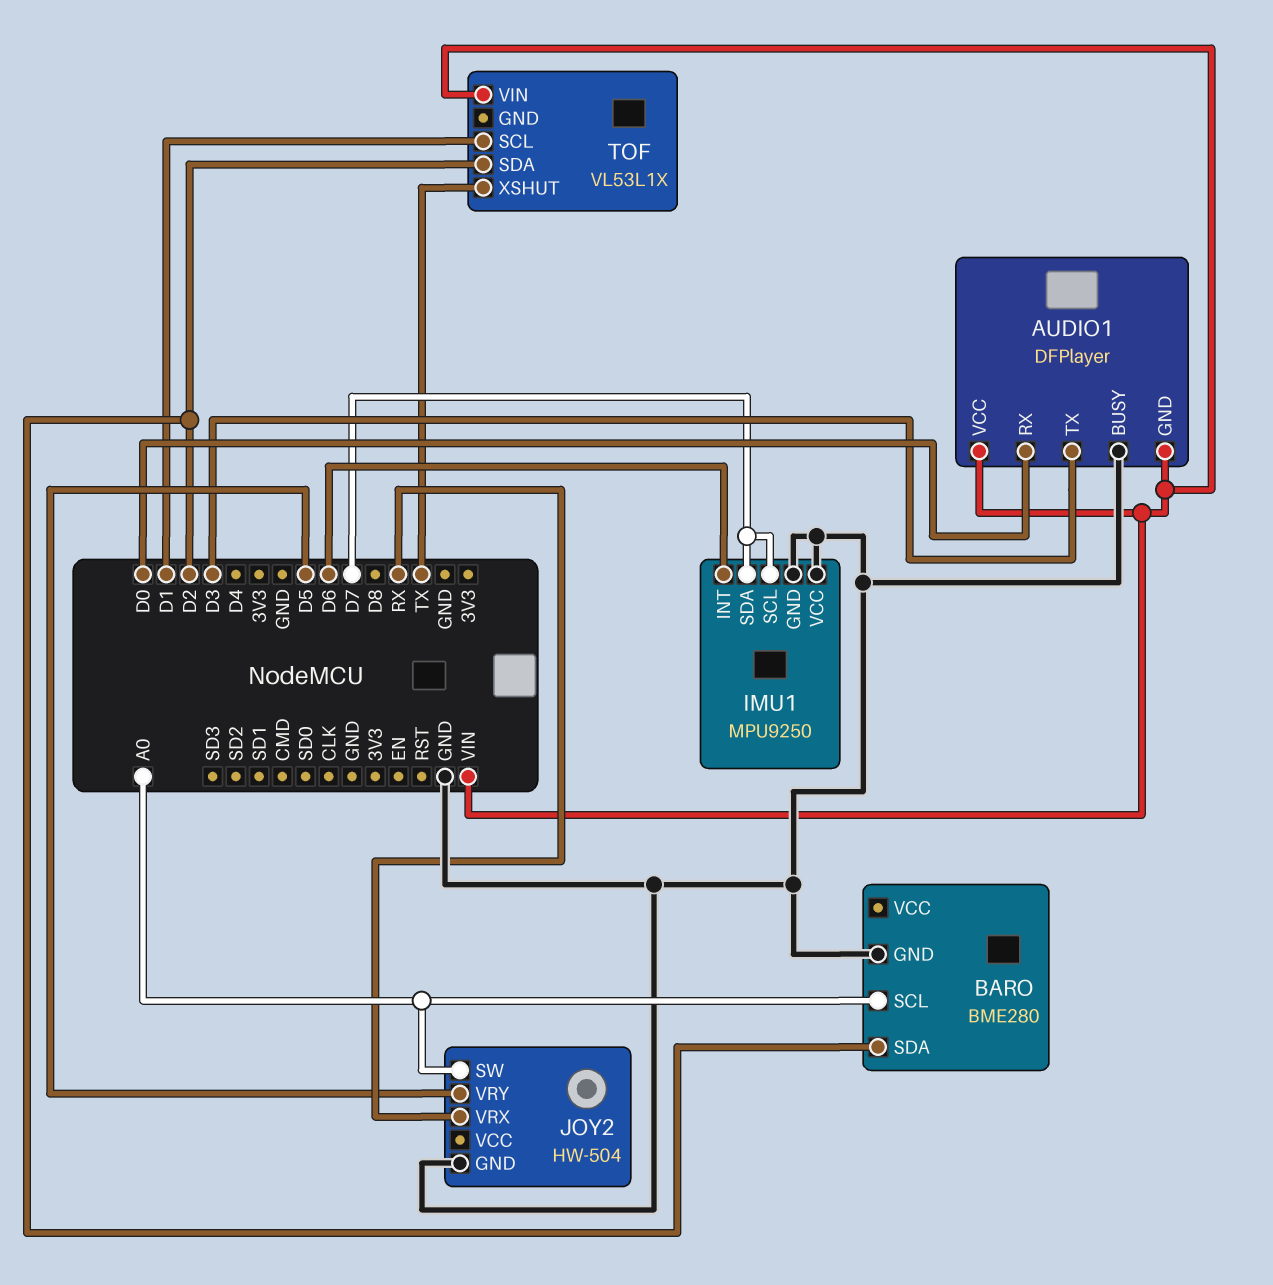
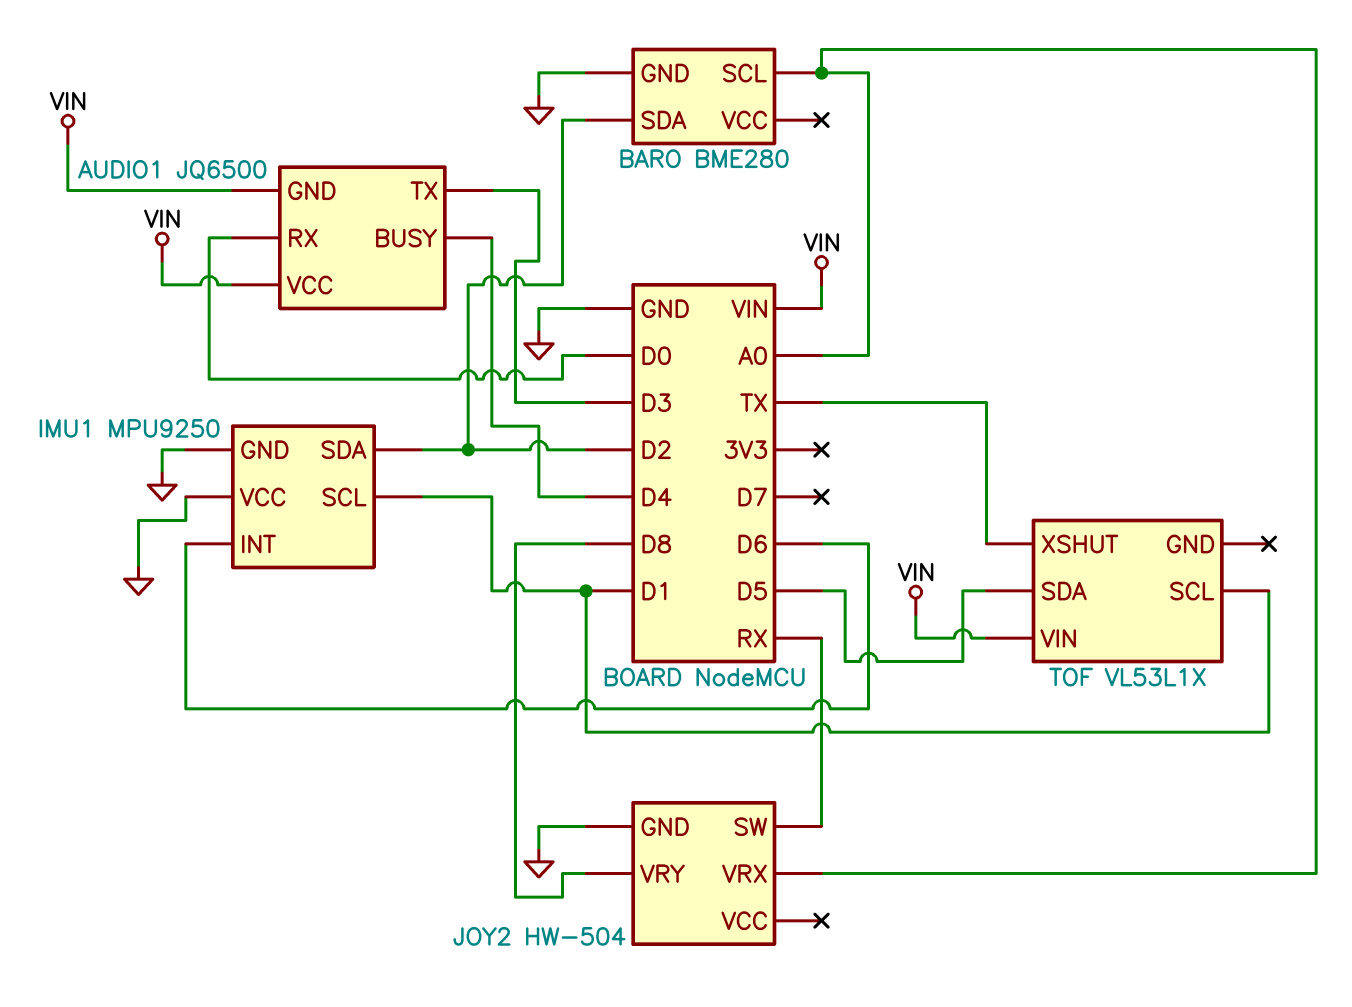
AUDIO1: DFPlayer -> JQ6500
AUDIO1 pin BUSY: GND -> D4
IMU1 pin SCL: D7 -> D1
IMU1 pin SDA: D7 -> D2
JOY2 pin SW: A0 -> RX
JOY2 pin VRX: RX -> A0
JOY2 pin VRY: D5 -> D8
TOF pin SDA: D2 -> D5

